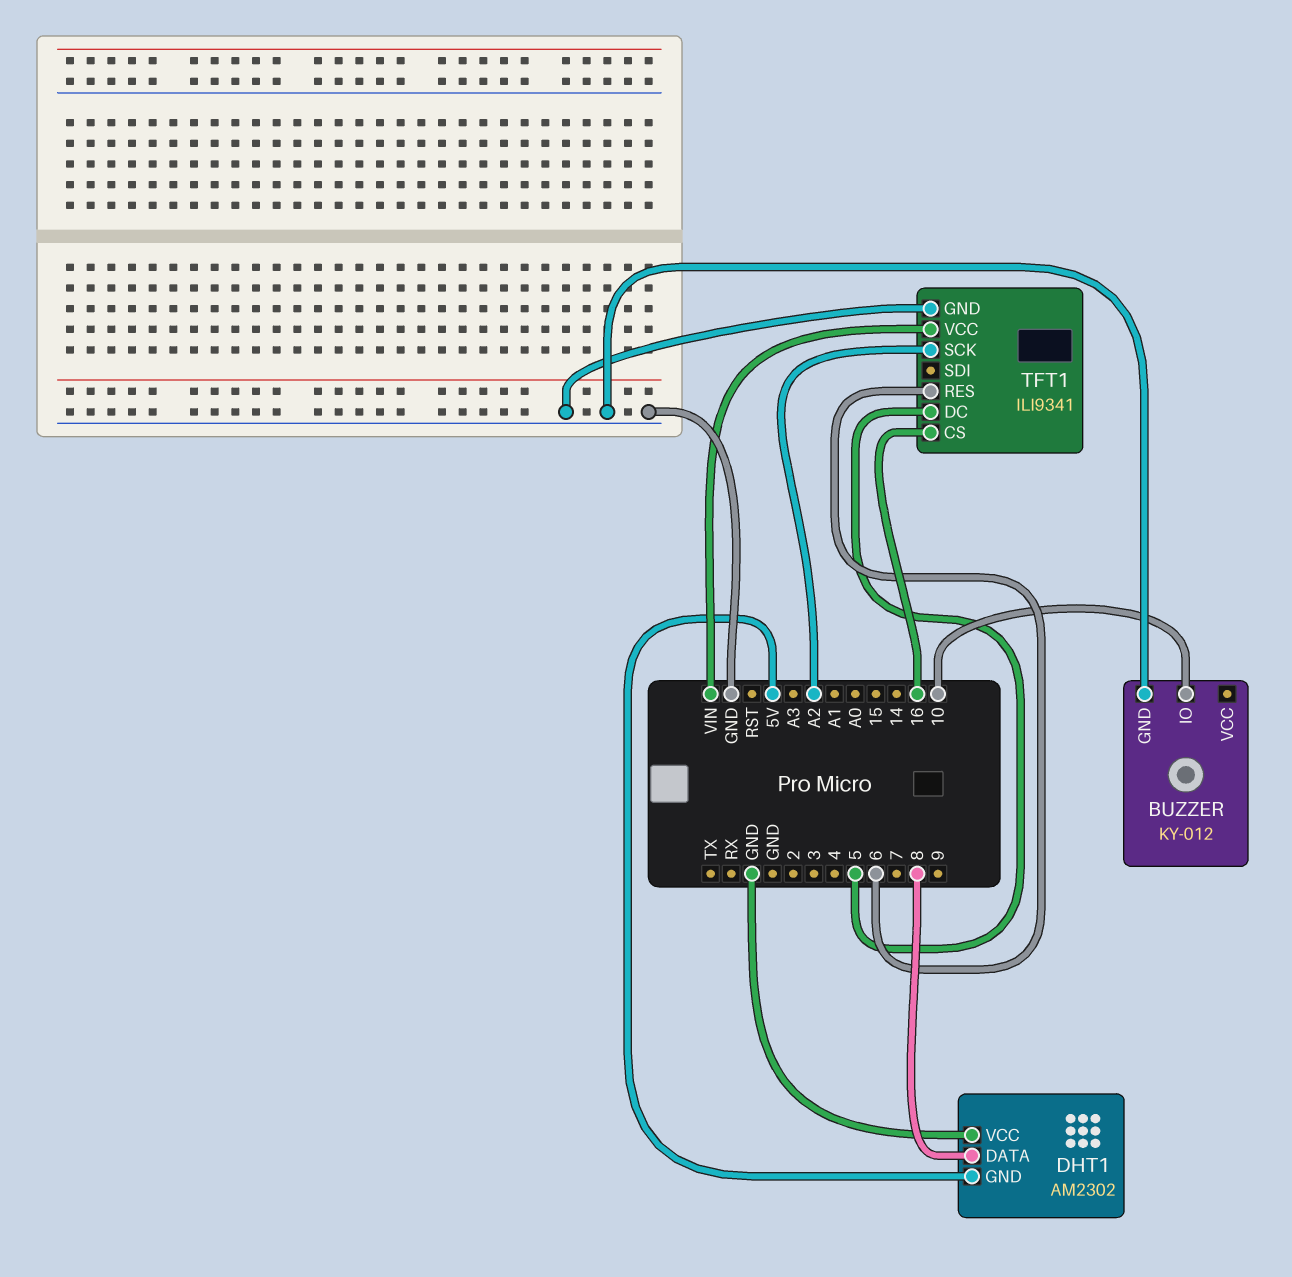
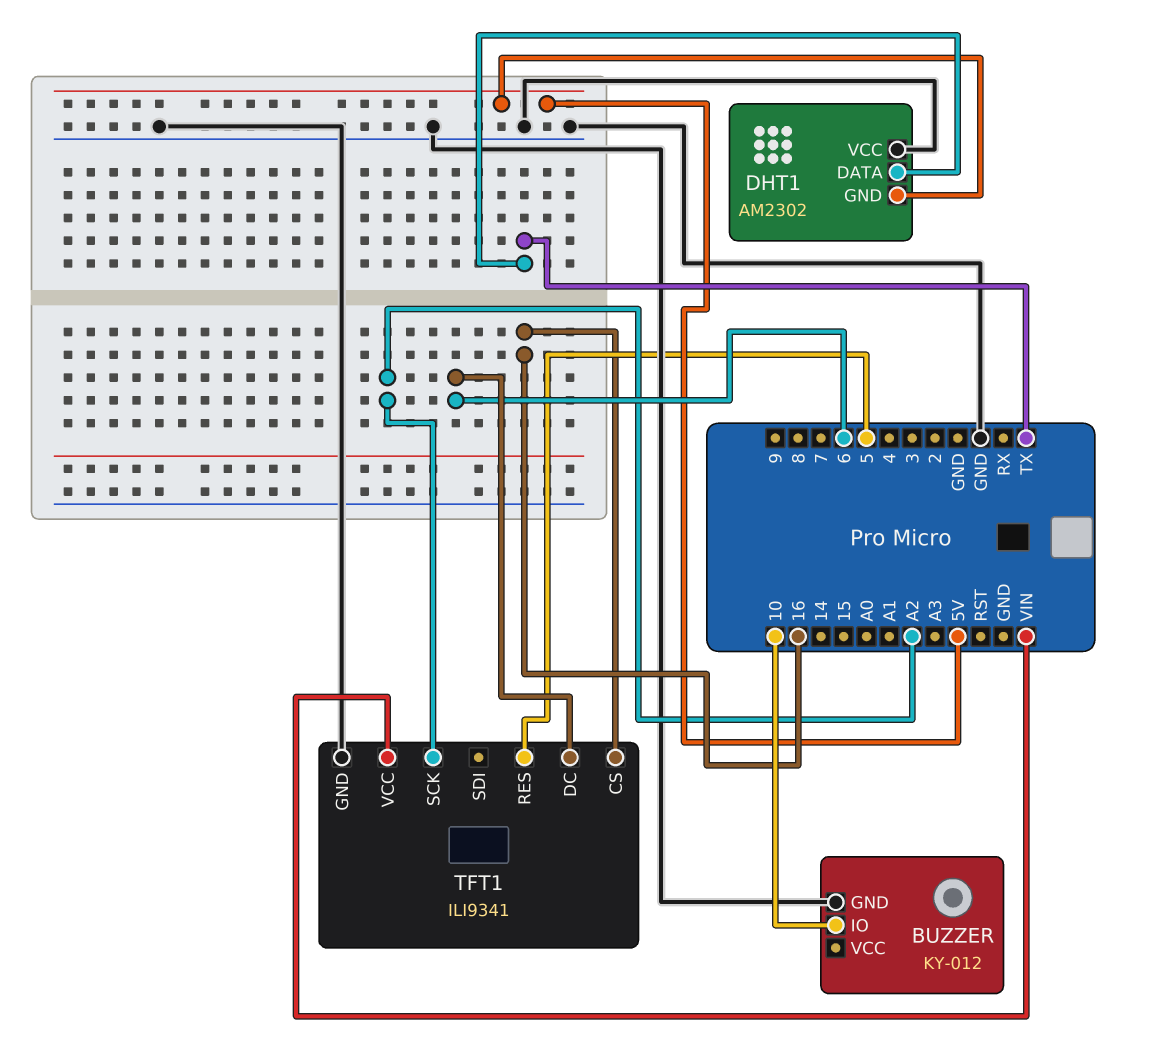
DHT1 pin DATA: 8 -> TX
TFT1 pin DC: 5 -> 6
TFT1 pin RES: 6 -> 5

